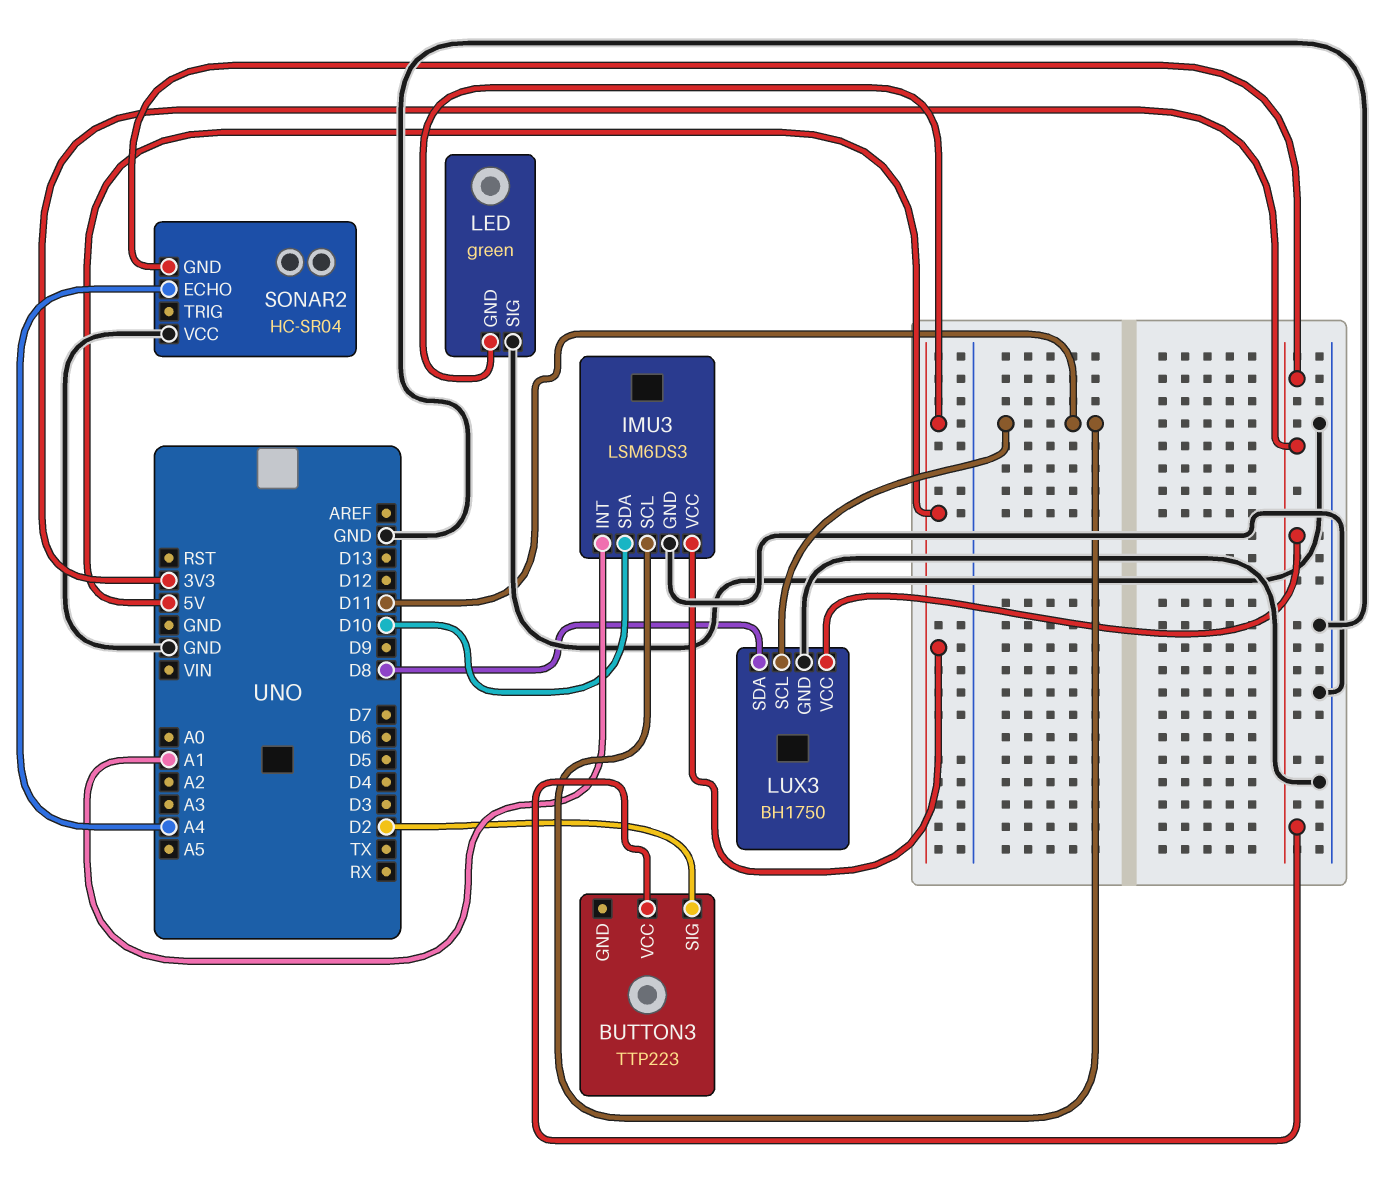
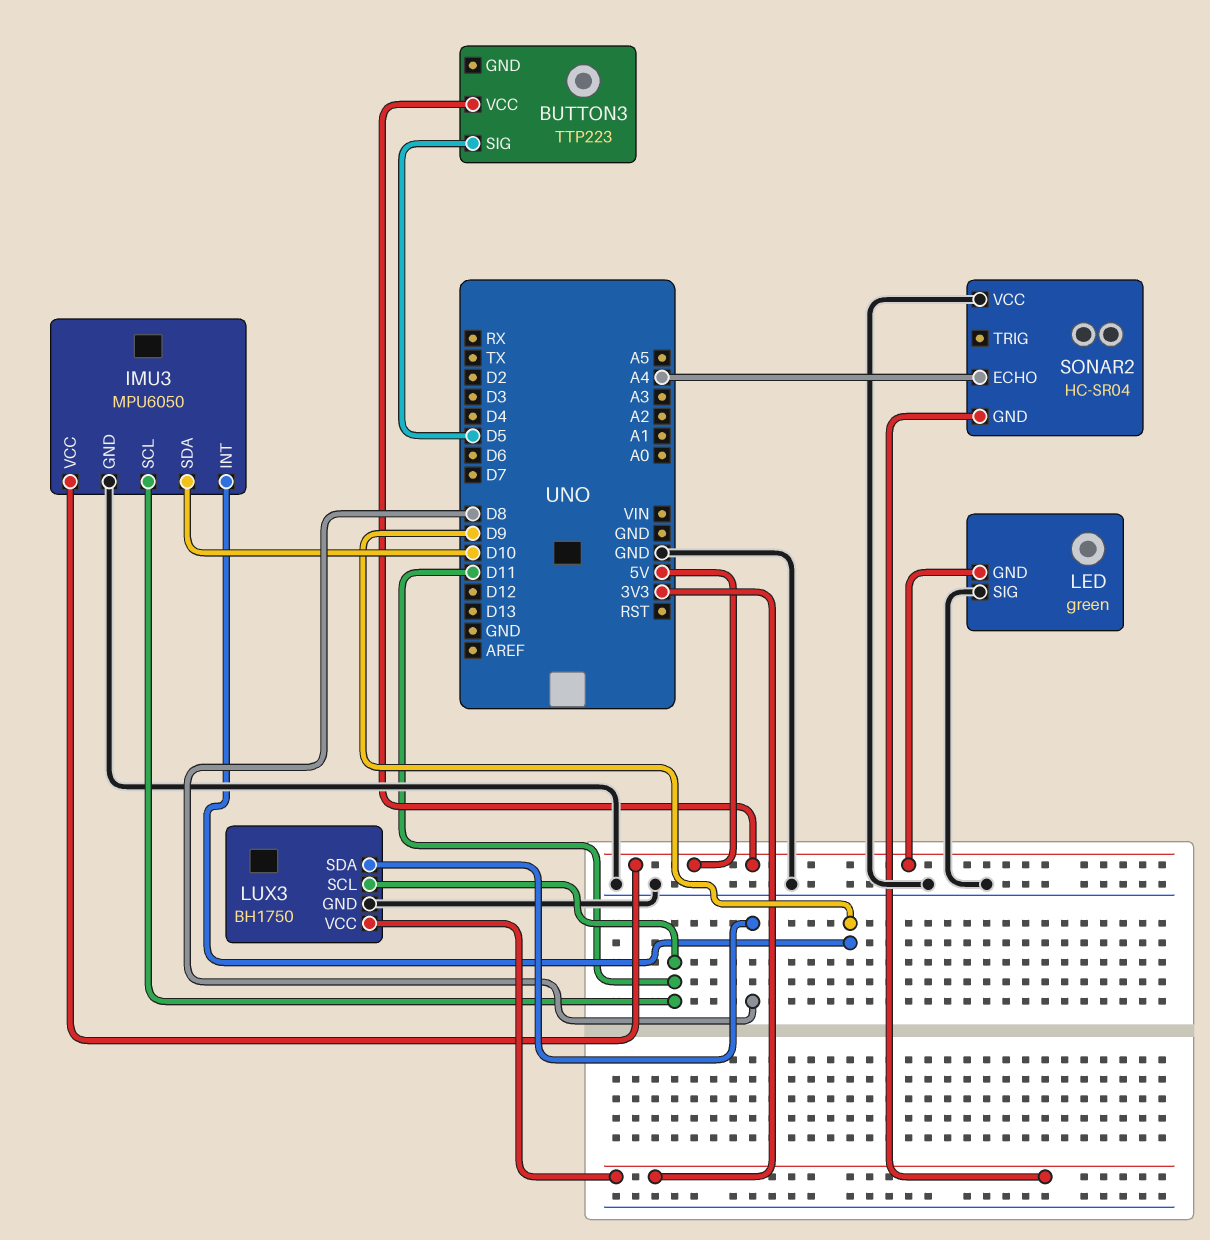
BUTTON3 pin SIG: D2 -> D5
BUTTON3 pin VCC: 3V3 -> 5V
IMU3: LSM6DS3 -> MPU6050
IMU3 pin INT: A1 -> D9

